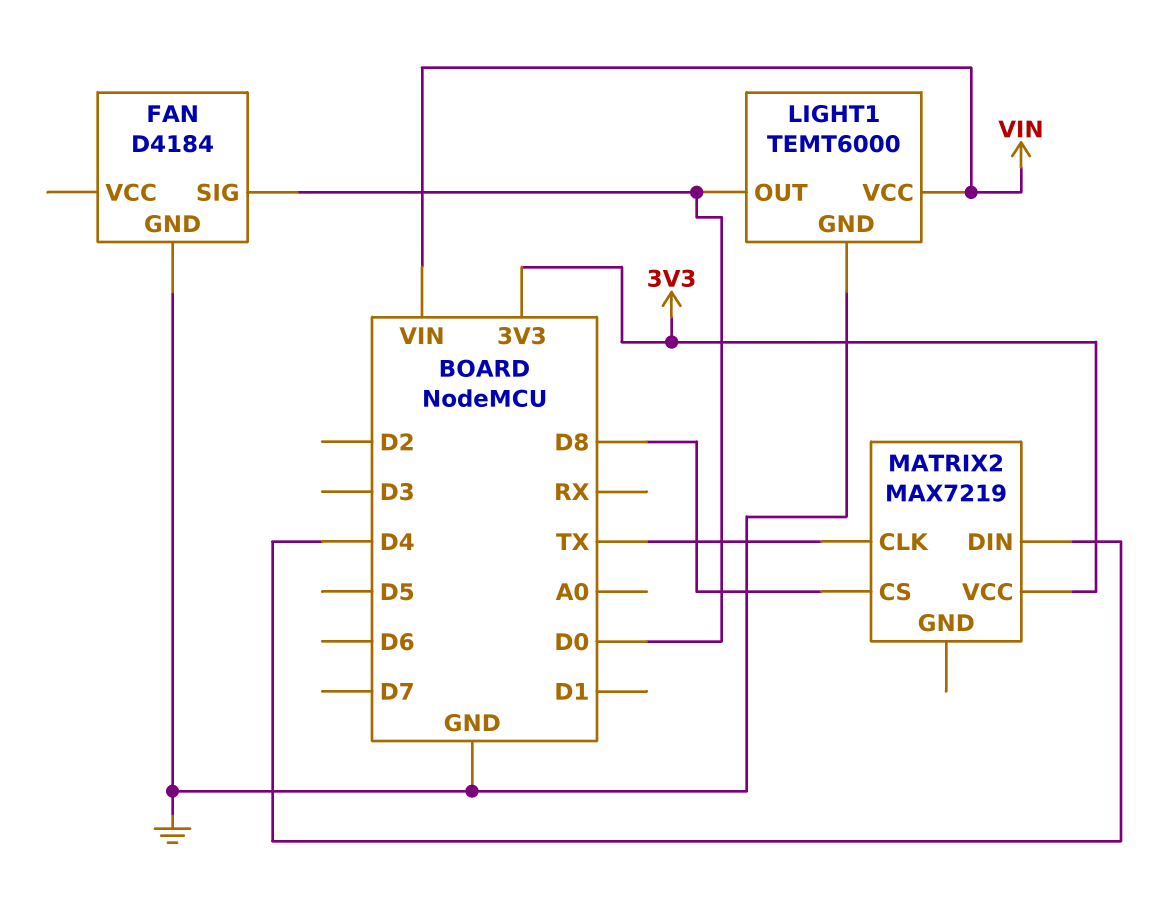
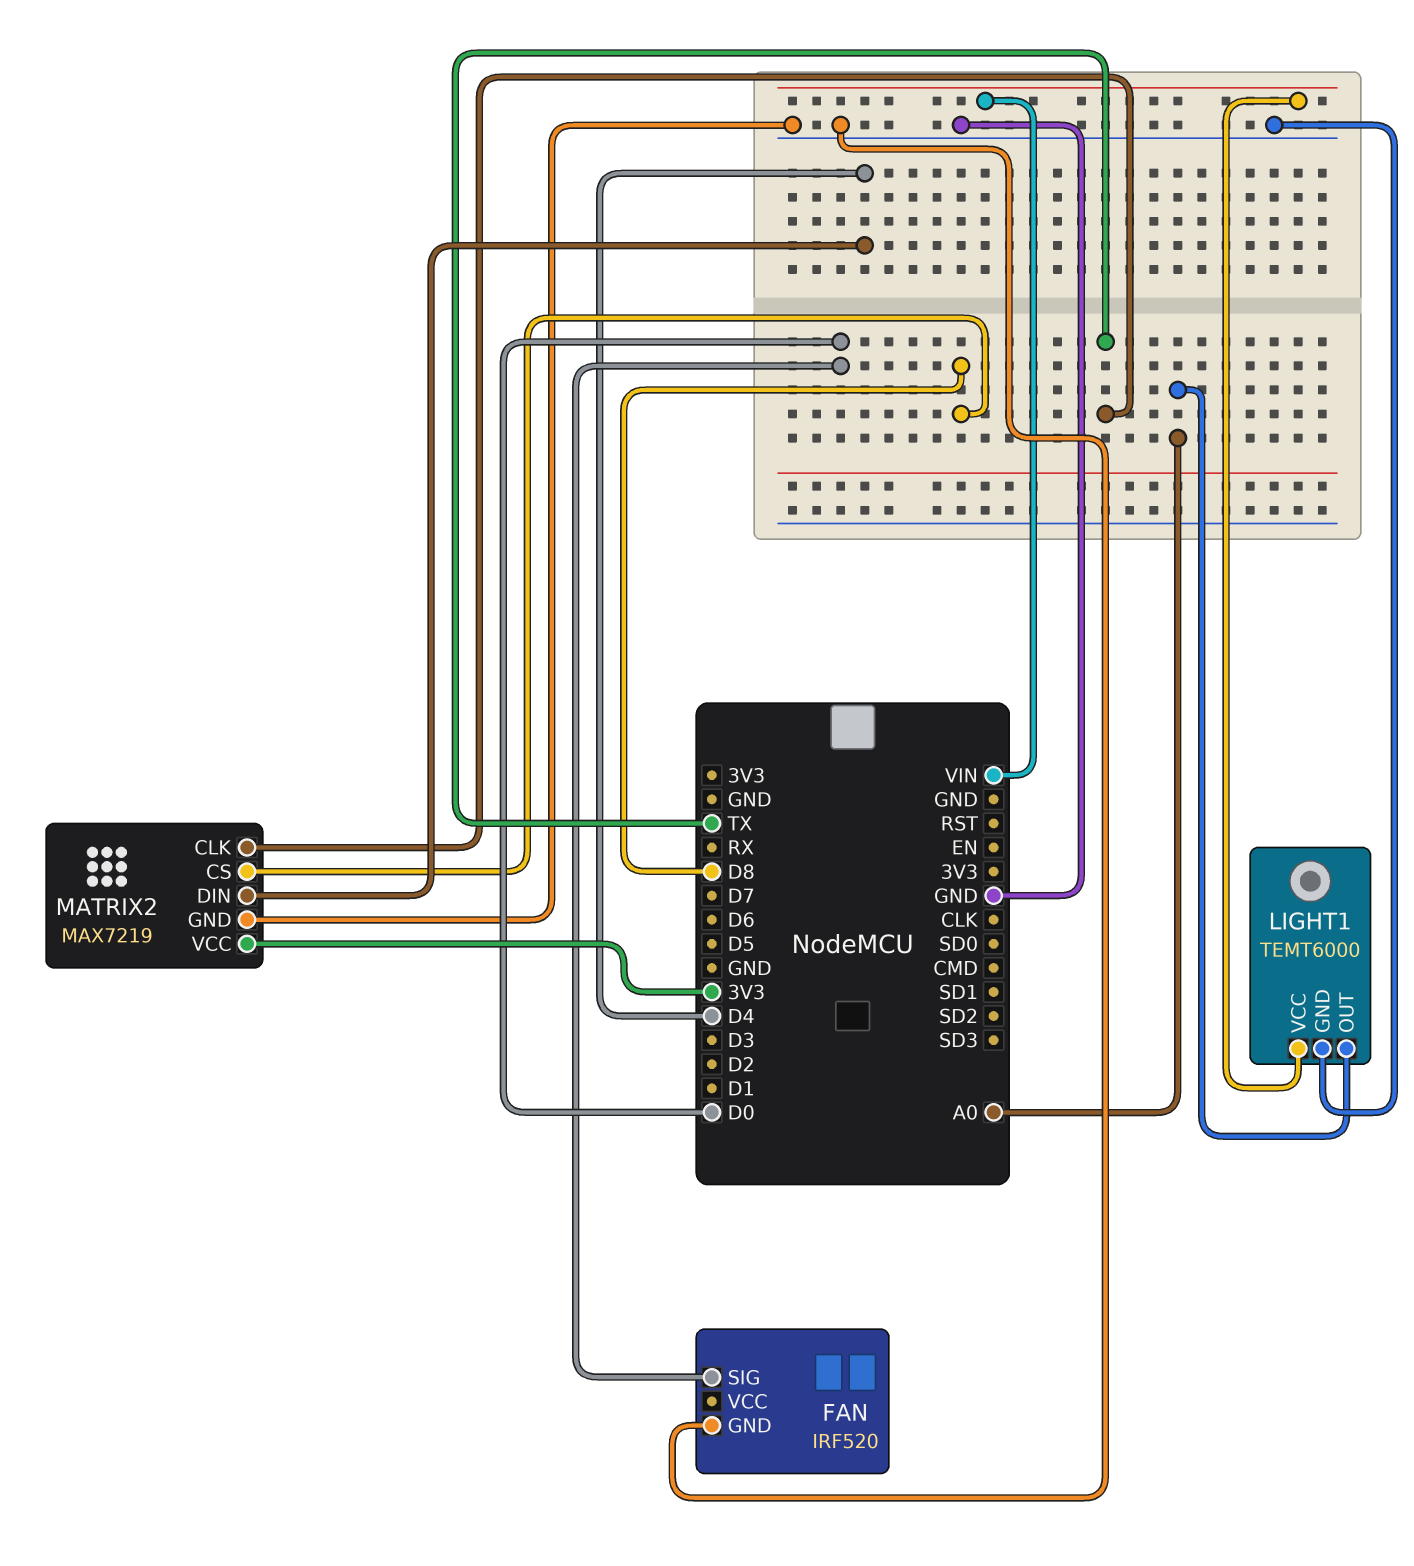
FAN: D4184 -> IRF520
LIGHT1 pin OUT: D0 -> A0
MATRIX2 pin GND: none -> GND

